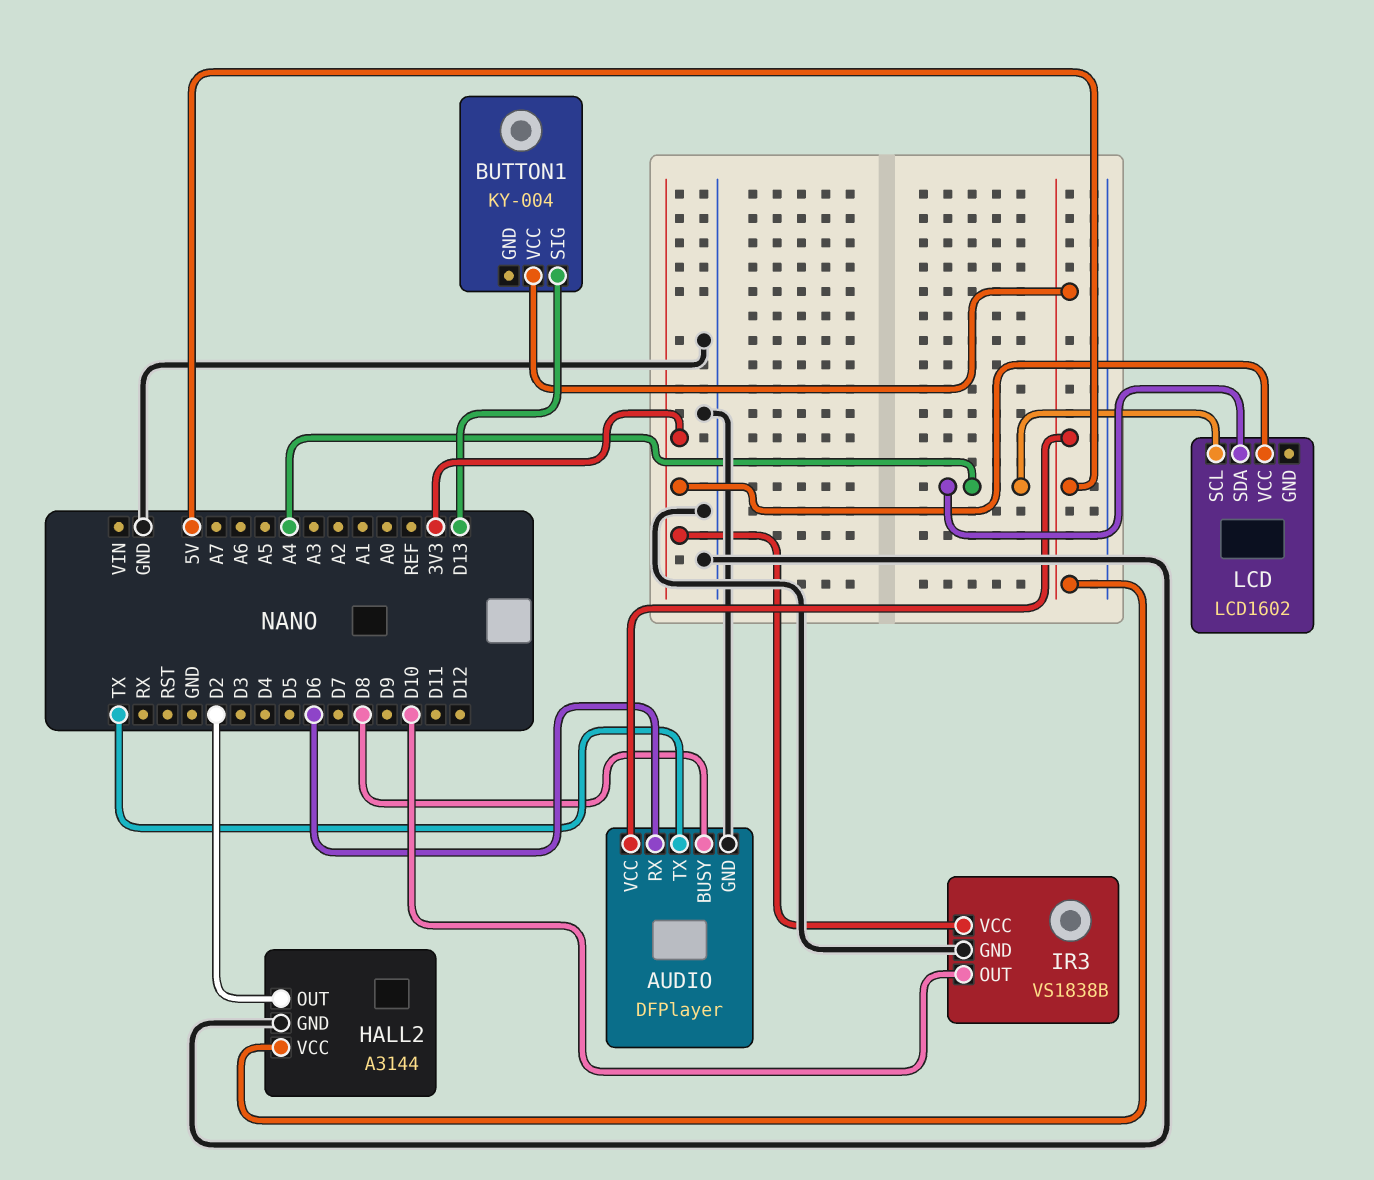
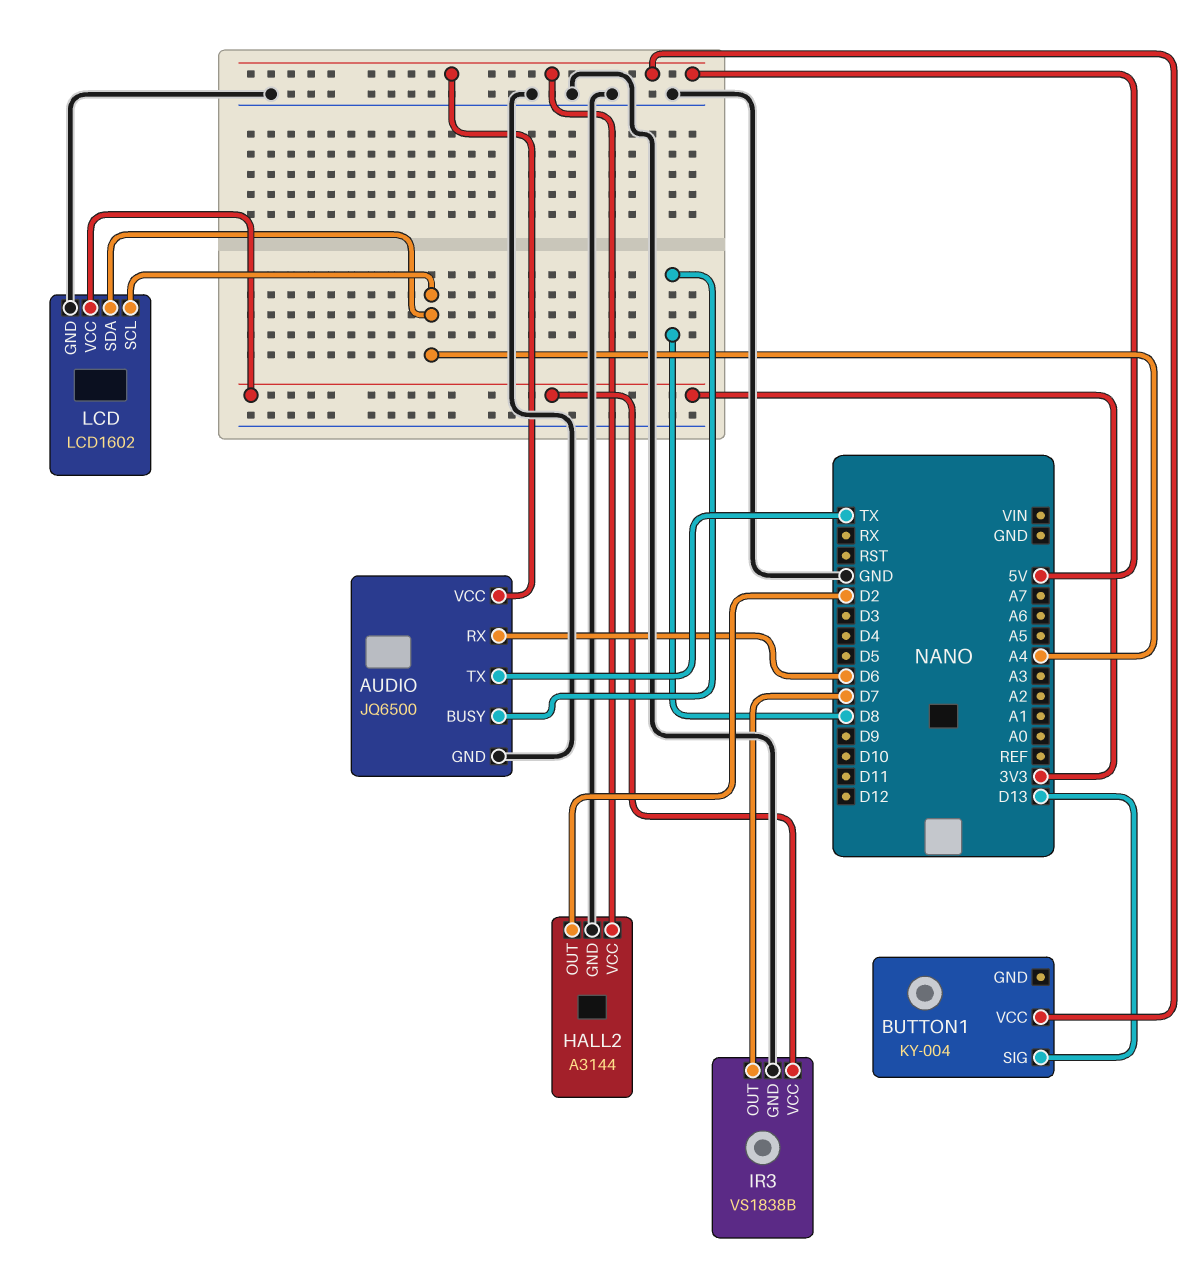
AUDIO: DFPlayer -> JQ6500
IR3 pin OUT: D10 -> D7
LCD pin GND: none -> GND

